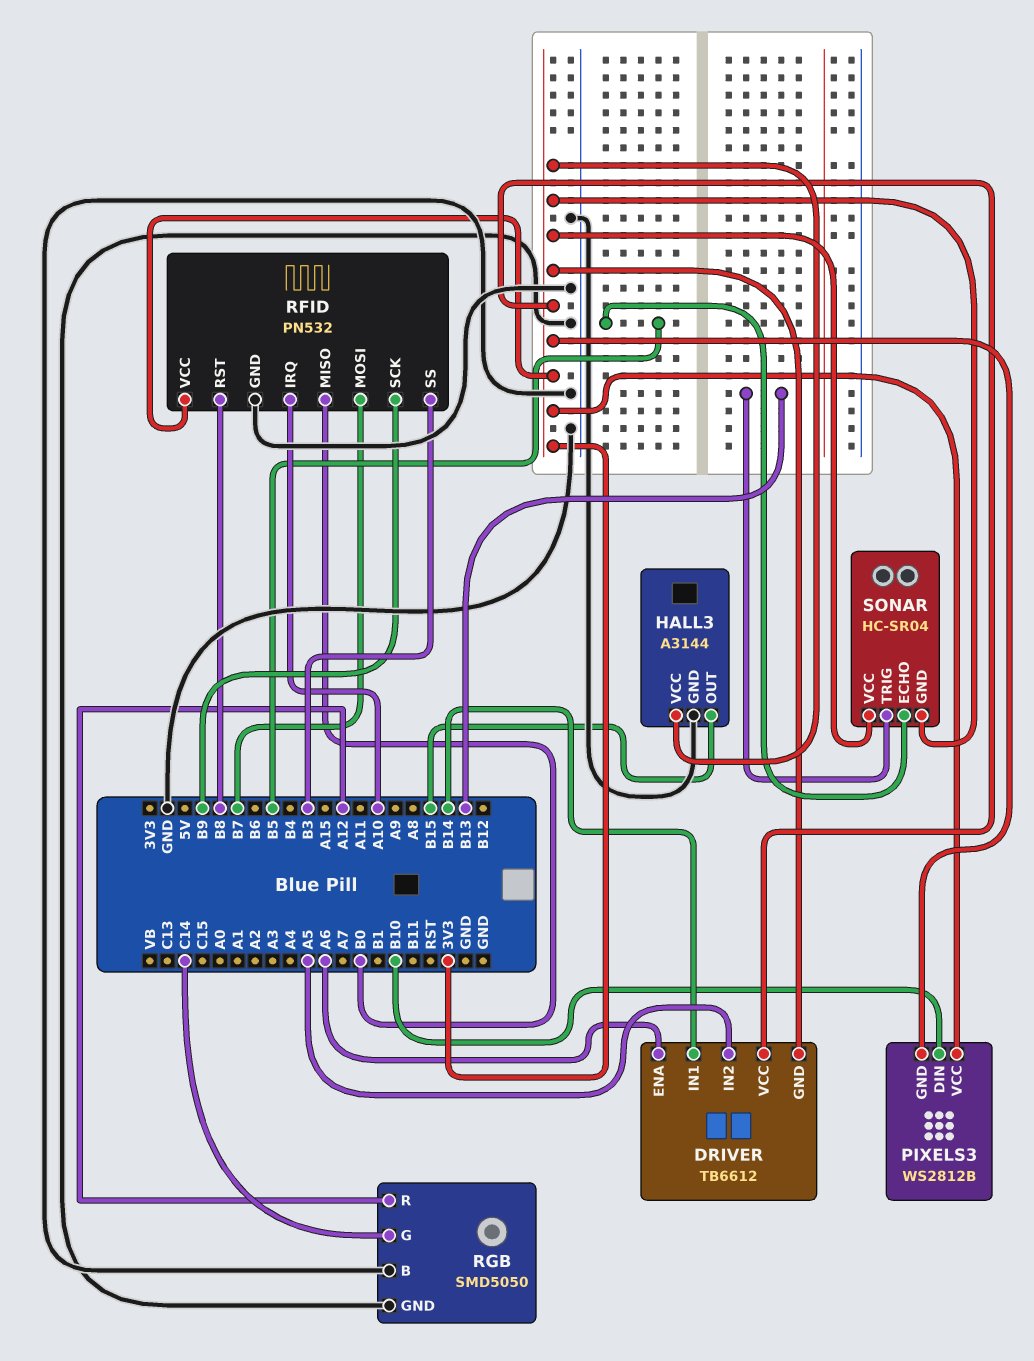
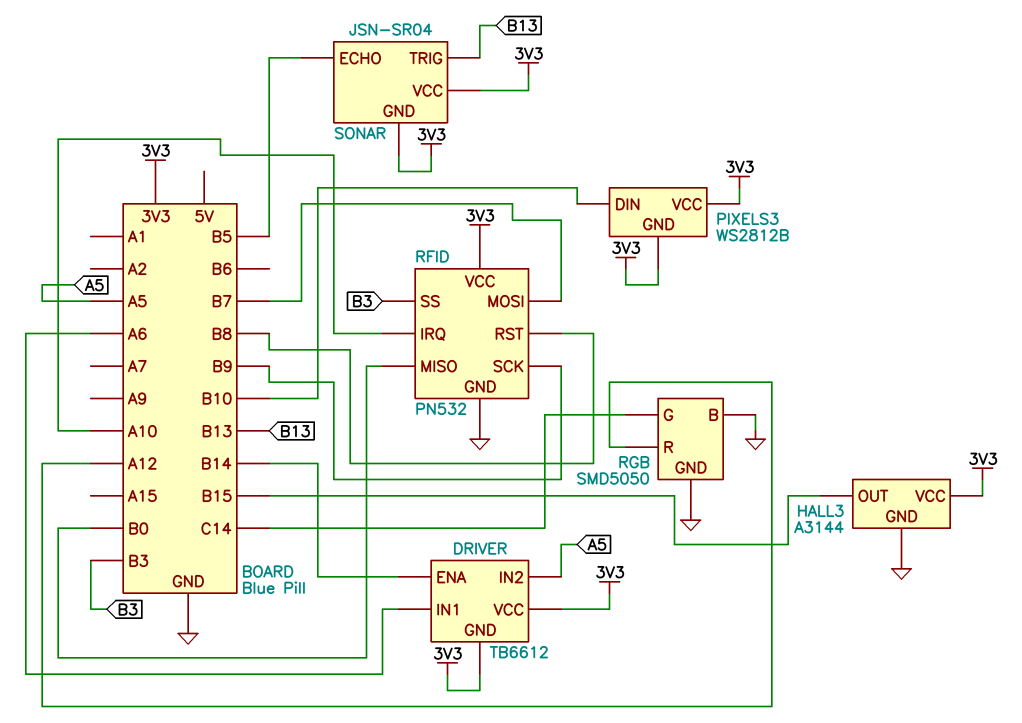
DRIVER pin ENA: A6 -> B14
DRIVER pin IN1: B14 -> A6
SONAR: HC-SR04 -> JSN-SR04

